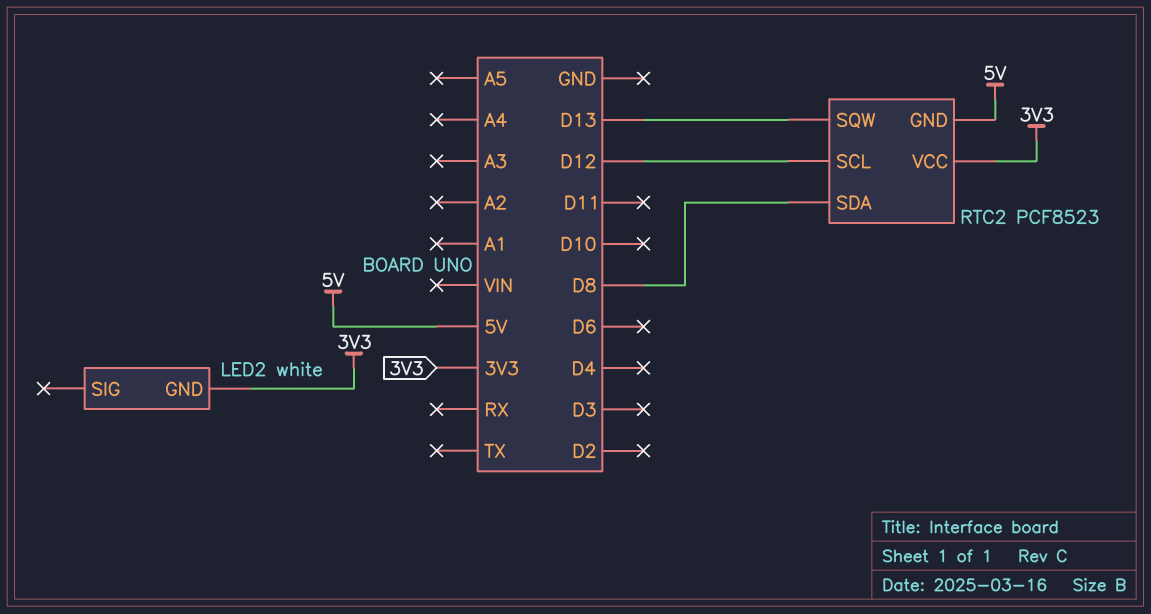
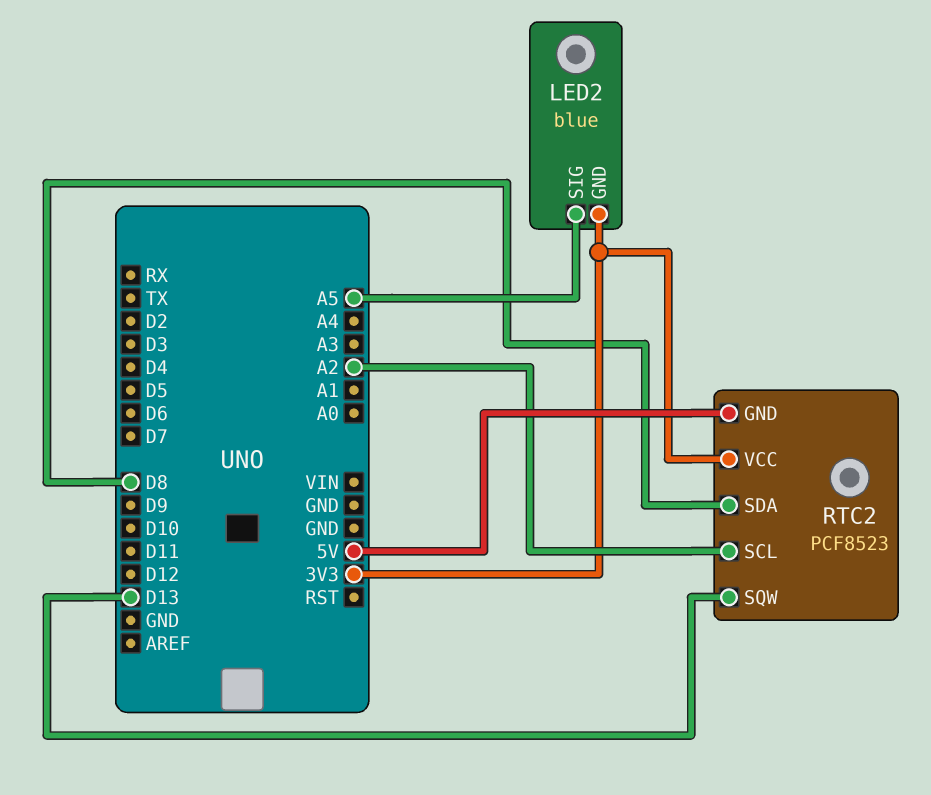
LED2: white -> blue
LED2 pin SIG: none -> A5
RTC2 pin SCL: D12 -> A2

